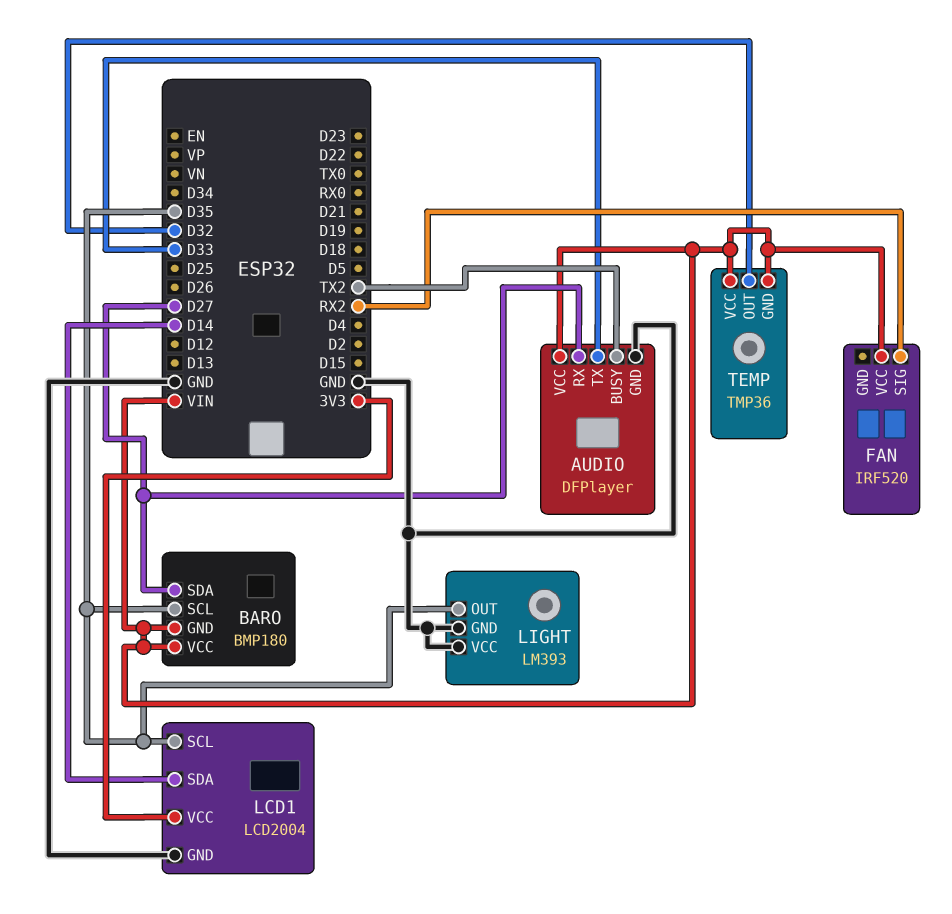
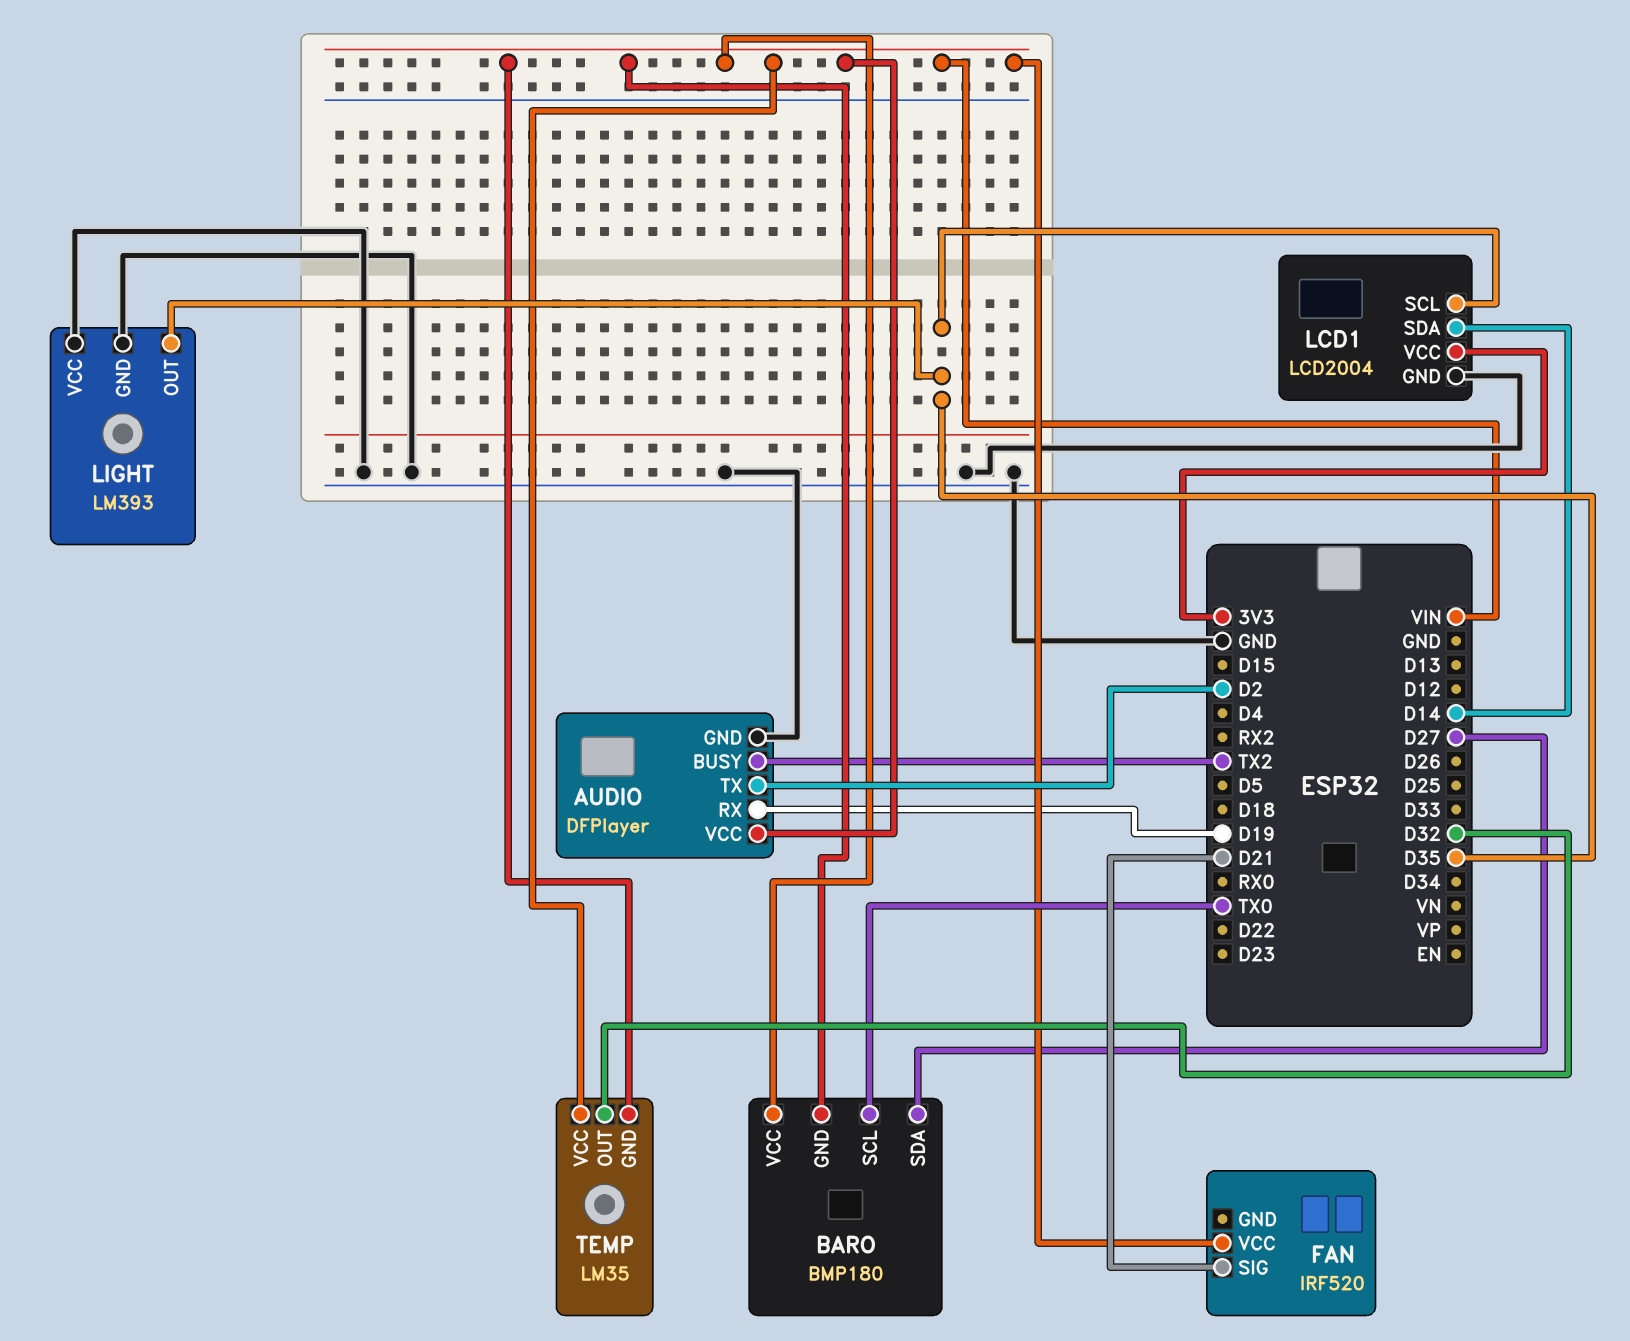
AUDIO pin RX: D27 -> D19
AUDIO pin TX: D33 -> D2
BARO pin SCL: D35 -> TX0
FAN pin SIG: RX2 -> D21
TEMP: TMP36 -> LM35

